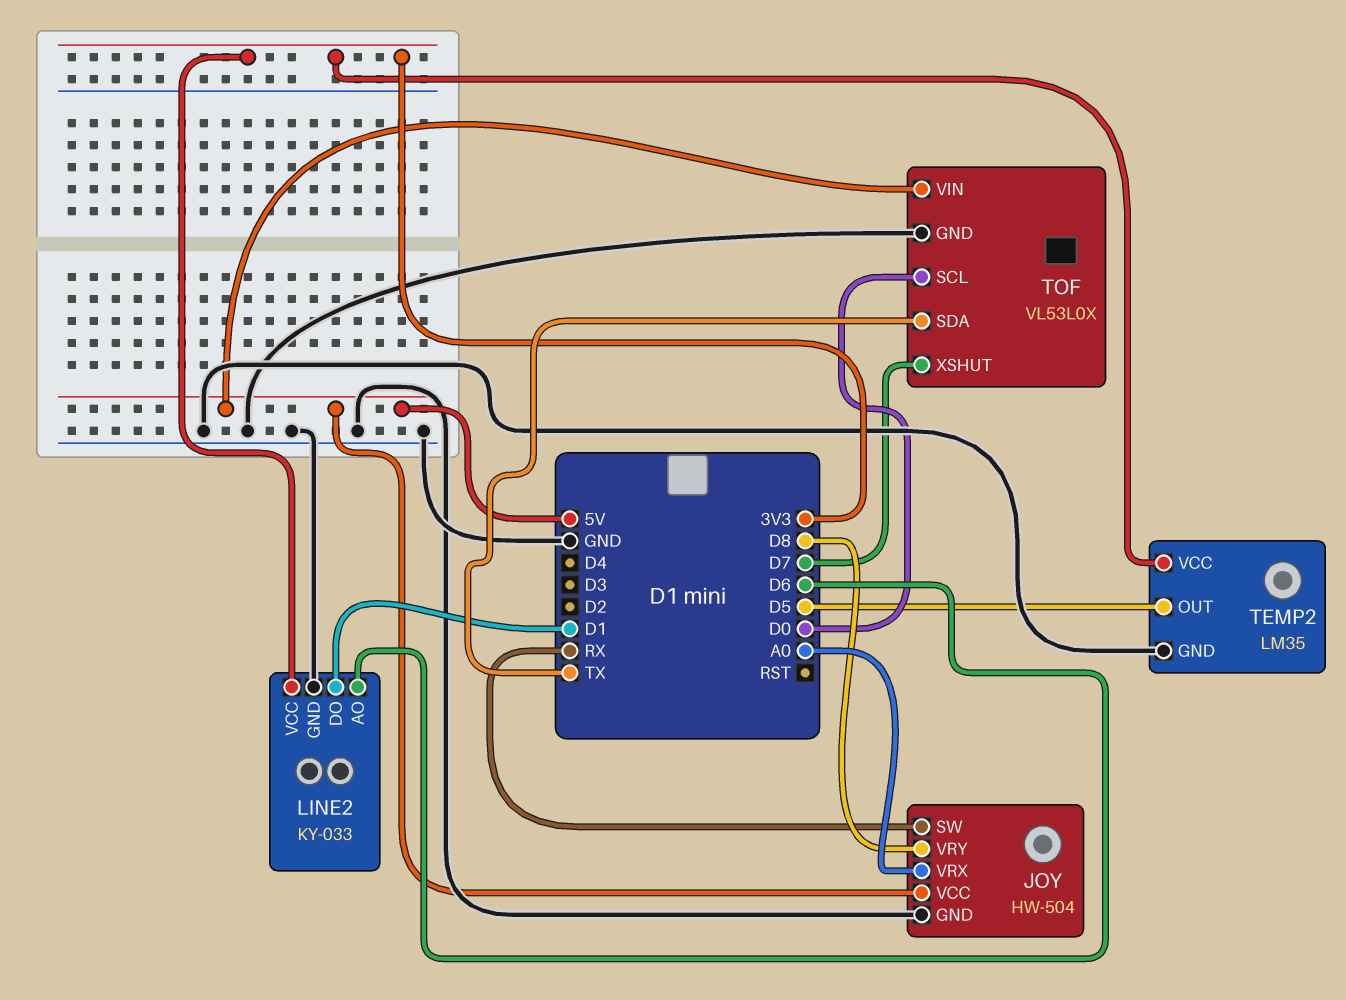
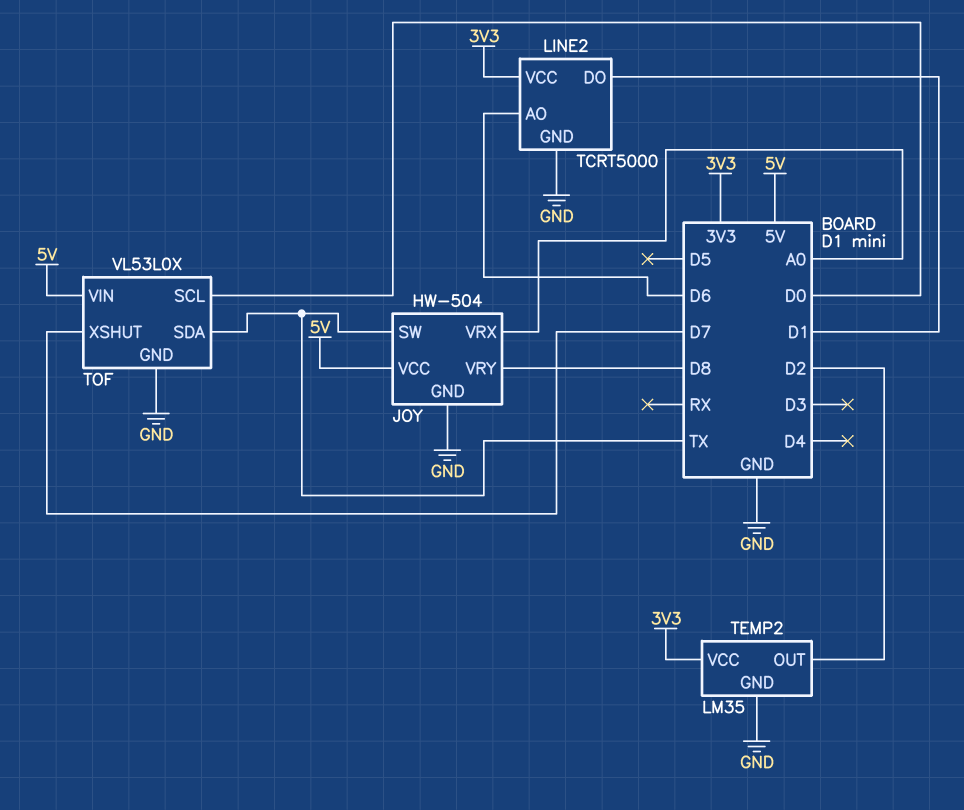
JOY pin SW: RX -> TX
LINE2: KY-033 -> TCRT5000
TEMP2 pin OUT: D5 -> D2

